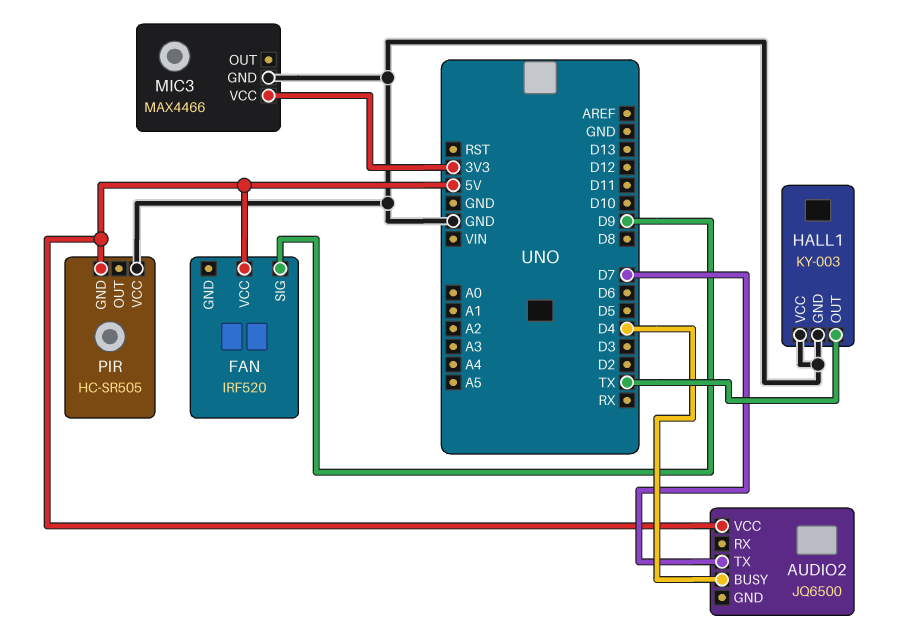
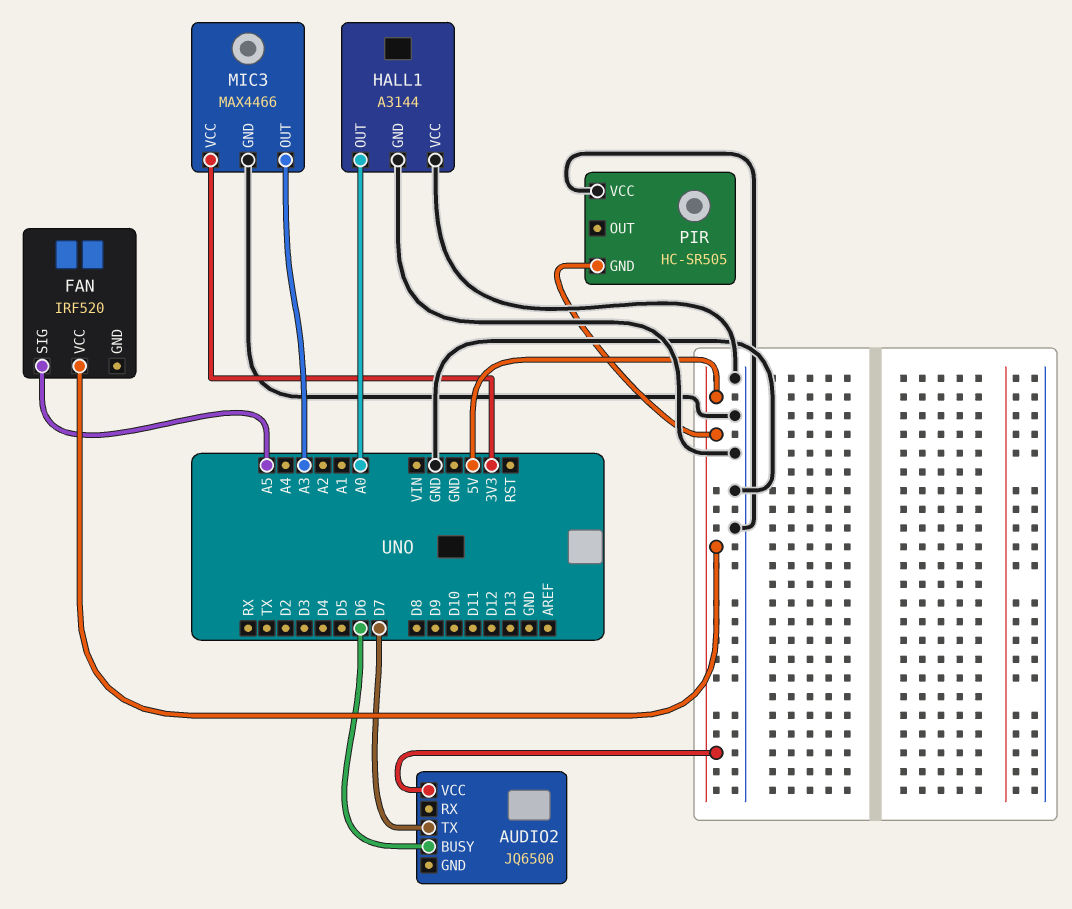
AUDIO2 pin BUSY: D4 -> D6
FAN pin SIG: D9 -> A5
HALL1: KY-003 -> A3144
HALL1 pin OUT: TX -> A0
MIC3 pin OUT: none -> A3

